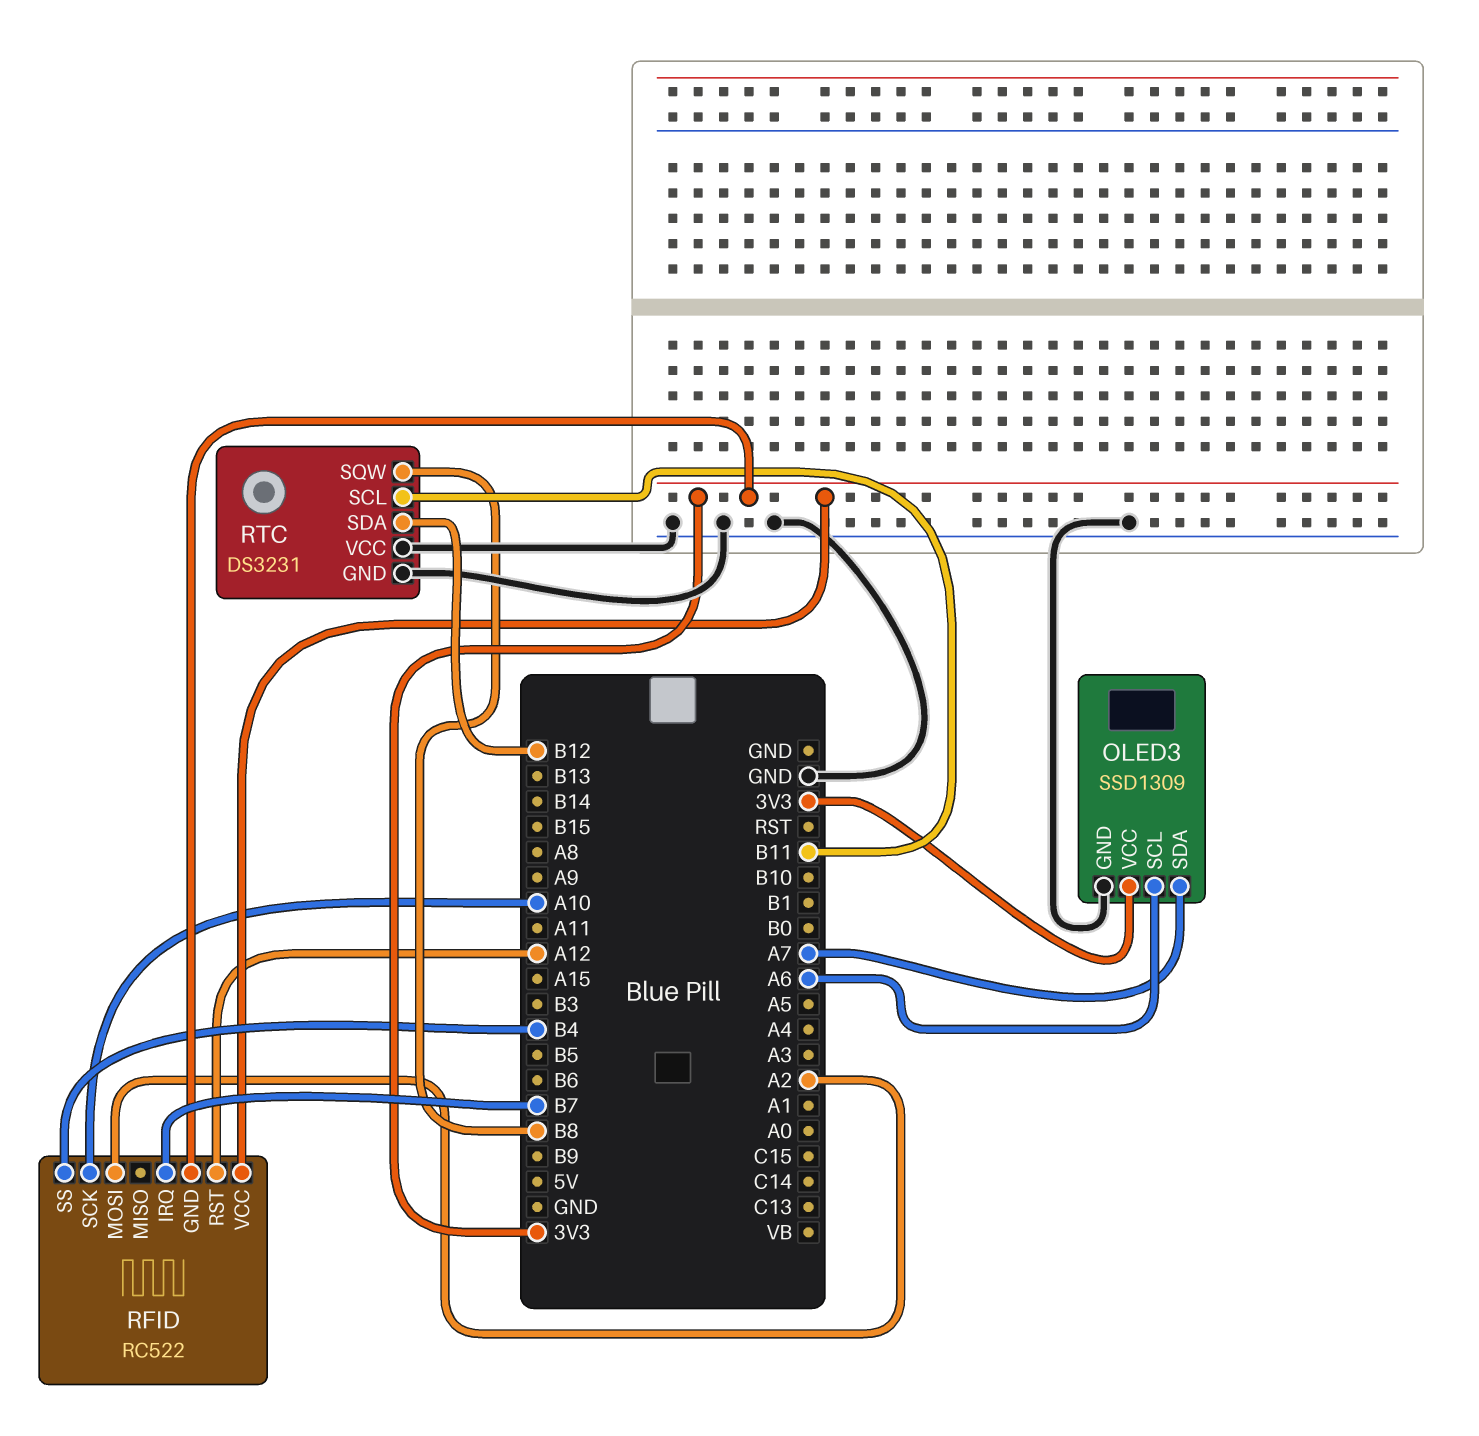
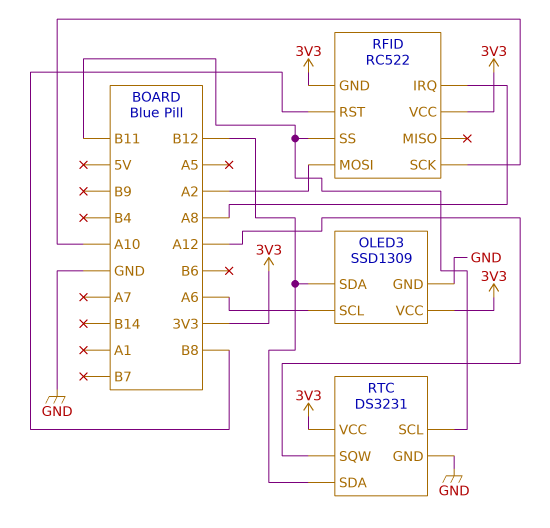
OLED3 pin SDA: A7 -> B12
RFID pin IRQ: B7 -> A8
RFID pin RST: A12 -> B8
RFID pin SS: B4 -> B11
RTC pin SQW: B8 -> A12
RTC pin VCC: GND -> 3V3

